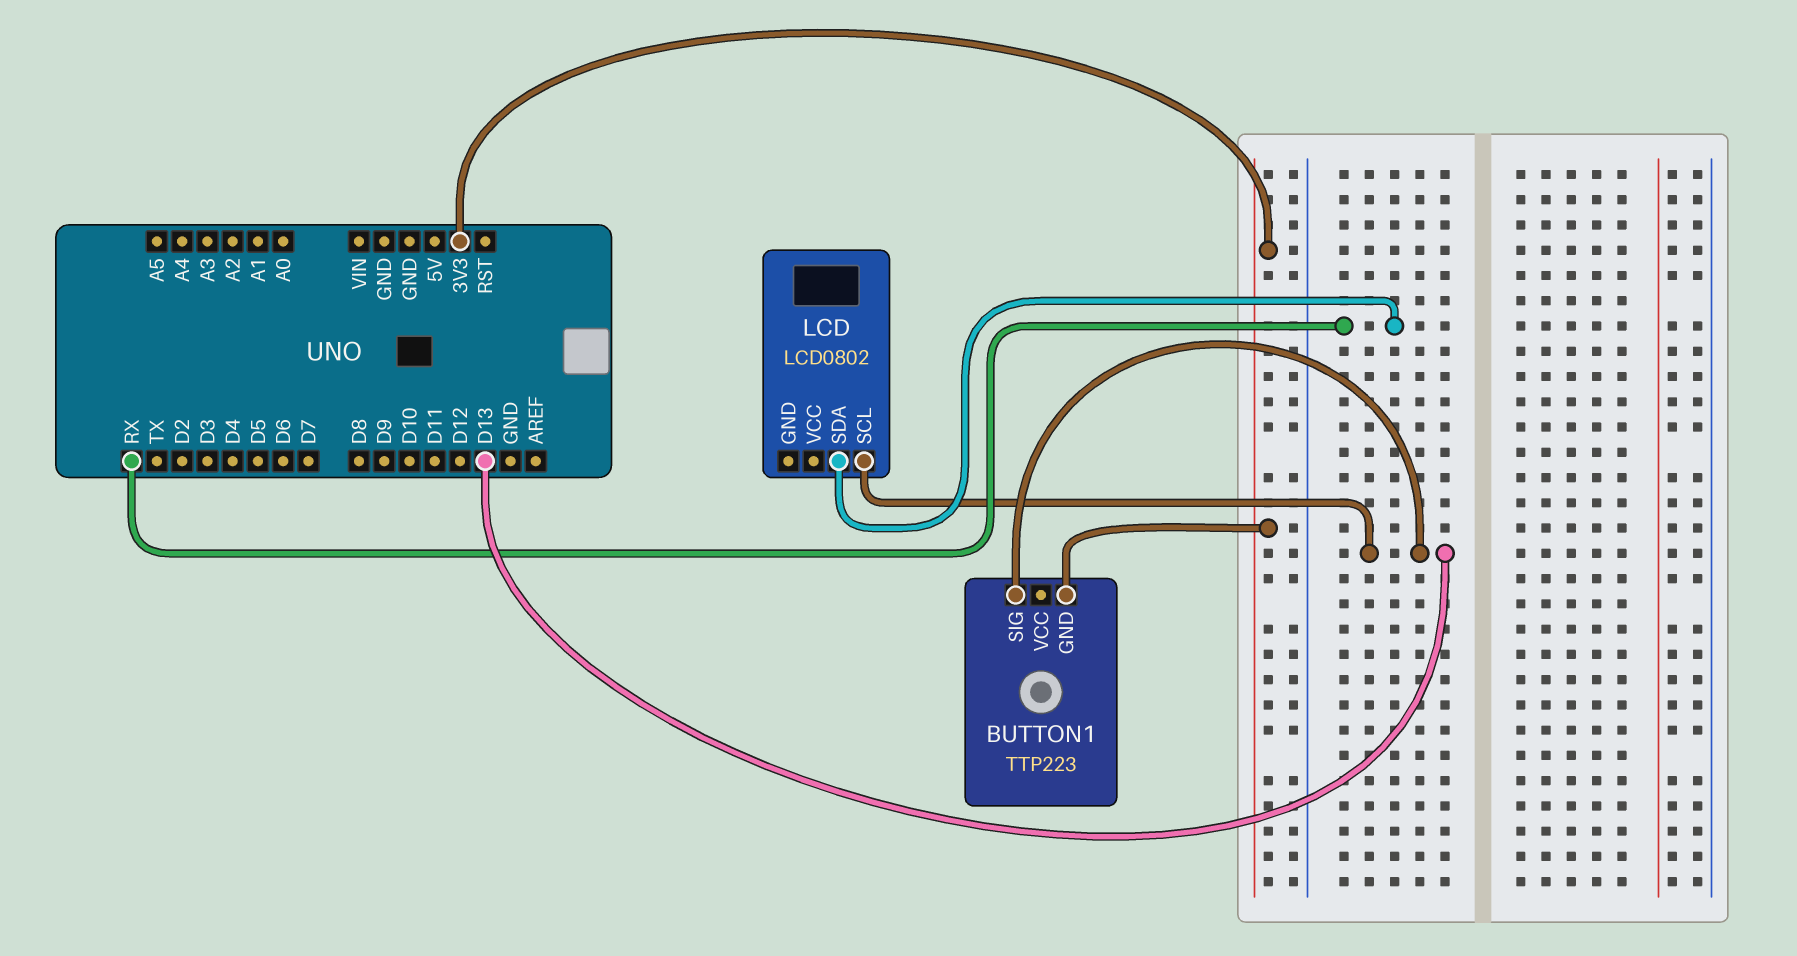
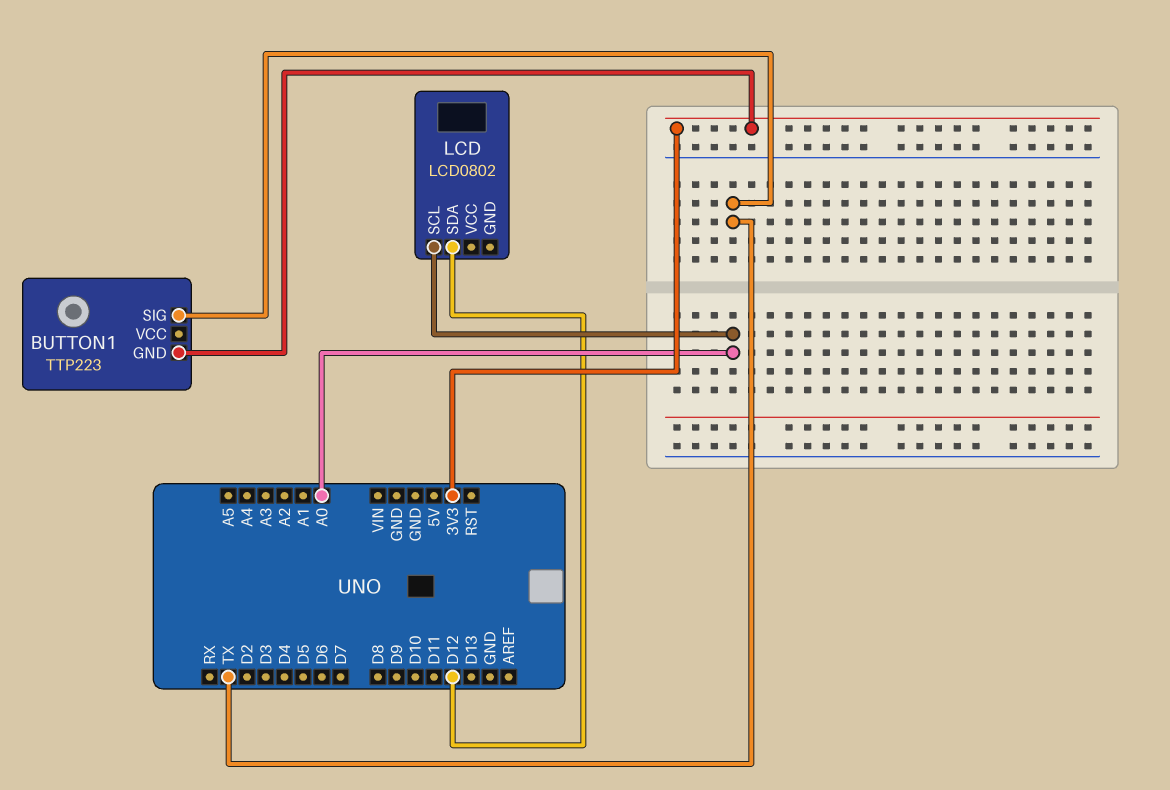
BUTTON1 pin SIG: D13 -> TX
LCD pin SCL: D13 -> A0
LCD pin SDA: RX -> D12

